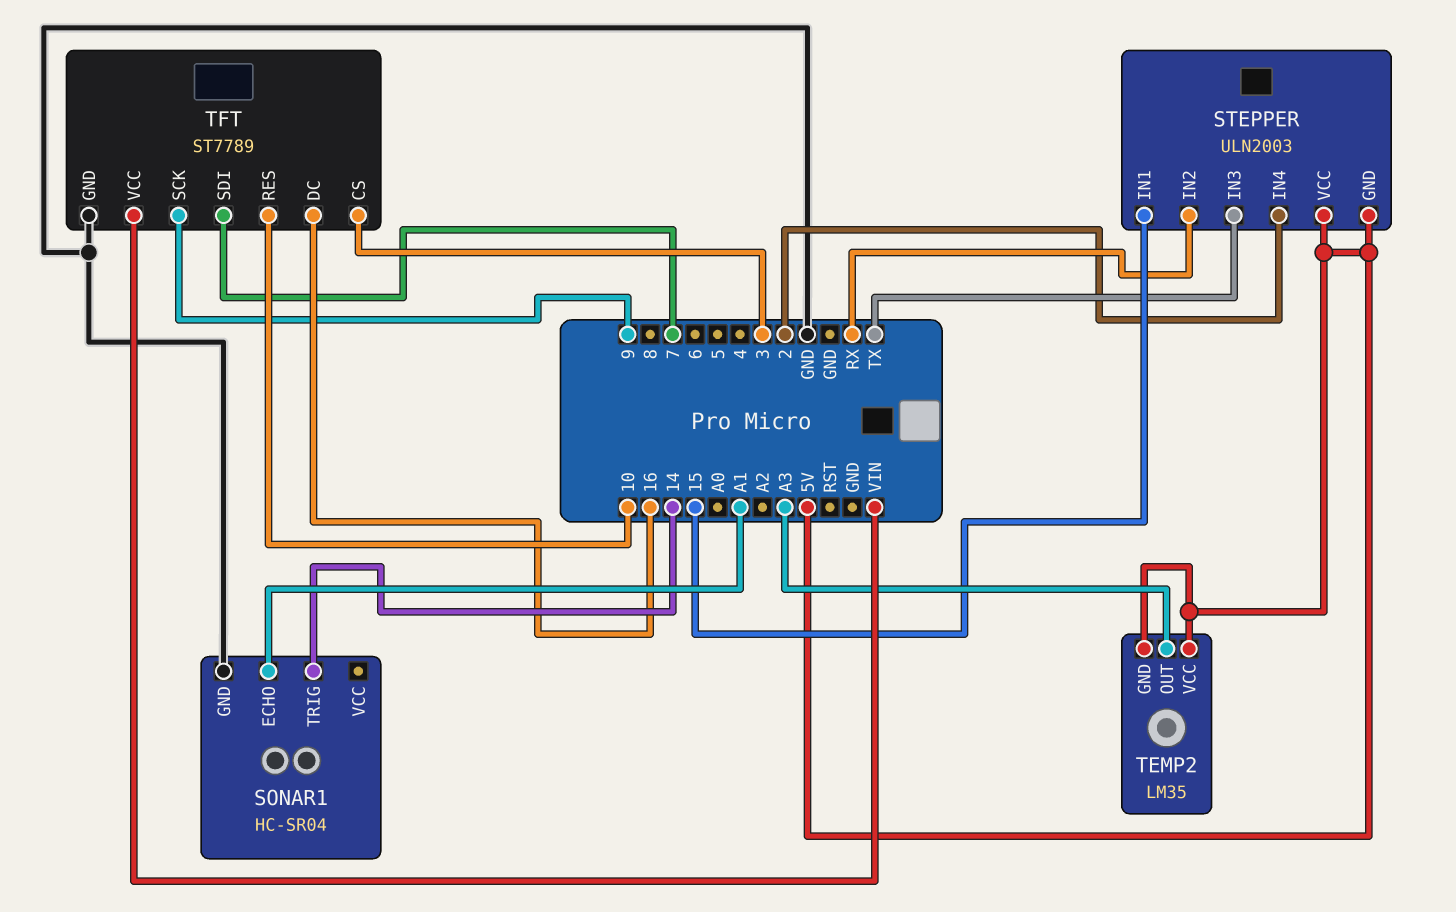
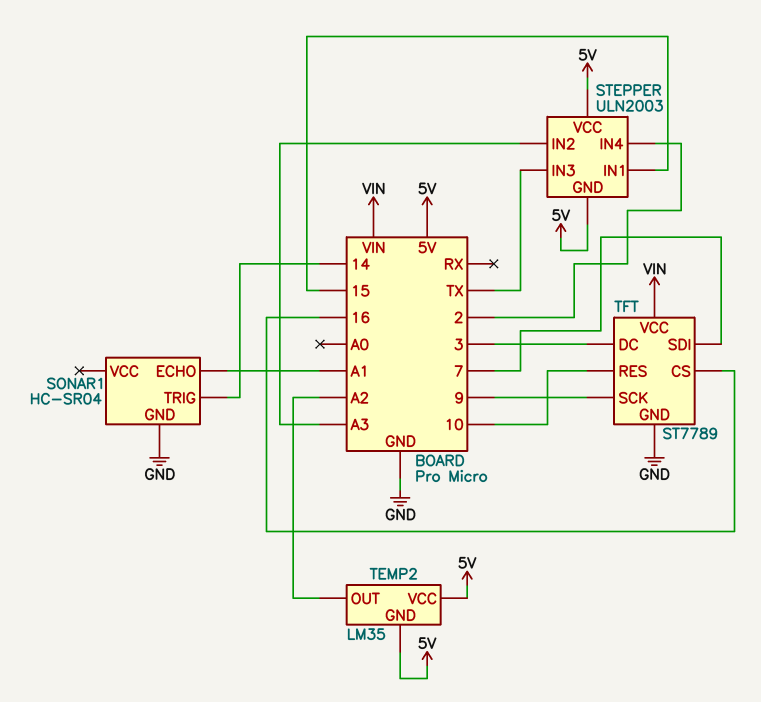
STEPPER pin IN2: RX -> A3
TEMP2 pin OUT: A3 -> A2
TFT pin CS: 3 -> 16
TFT pin DC: 16 -> 3

